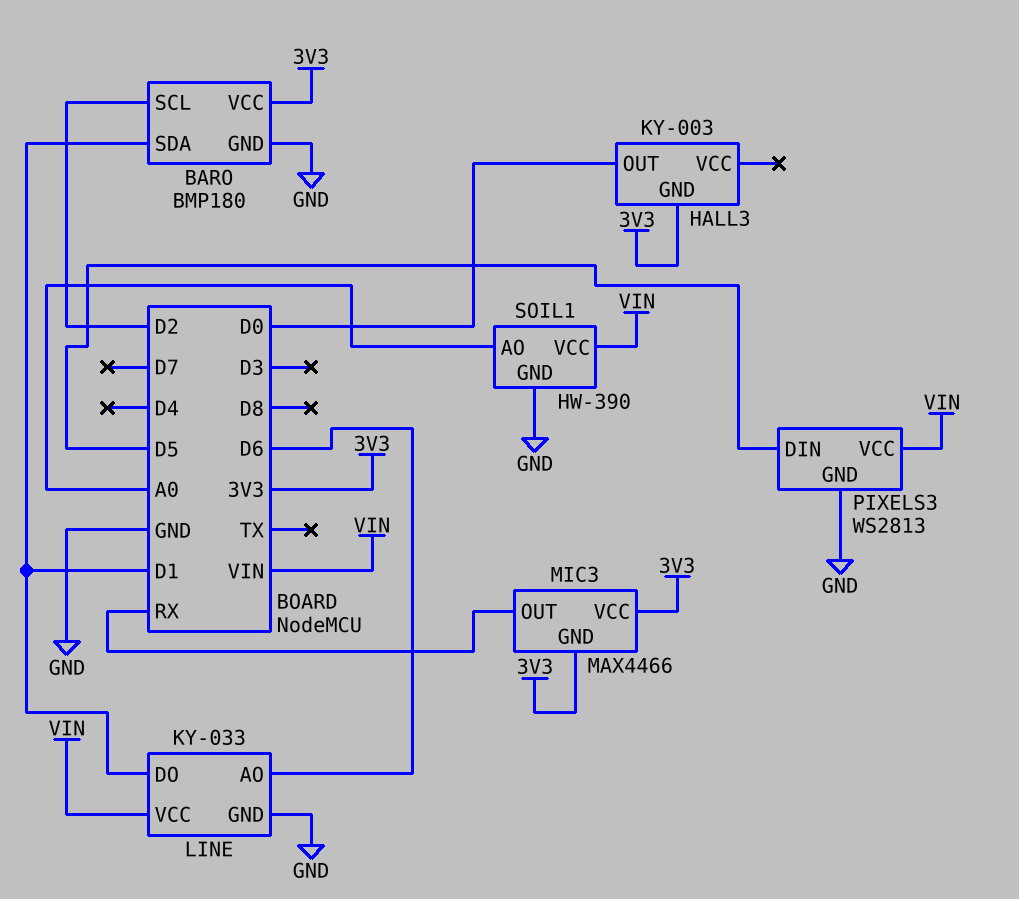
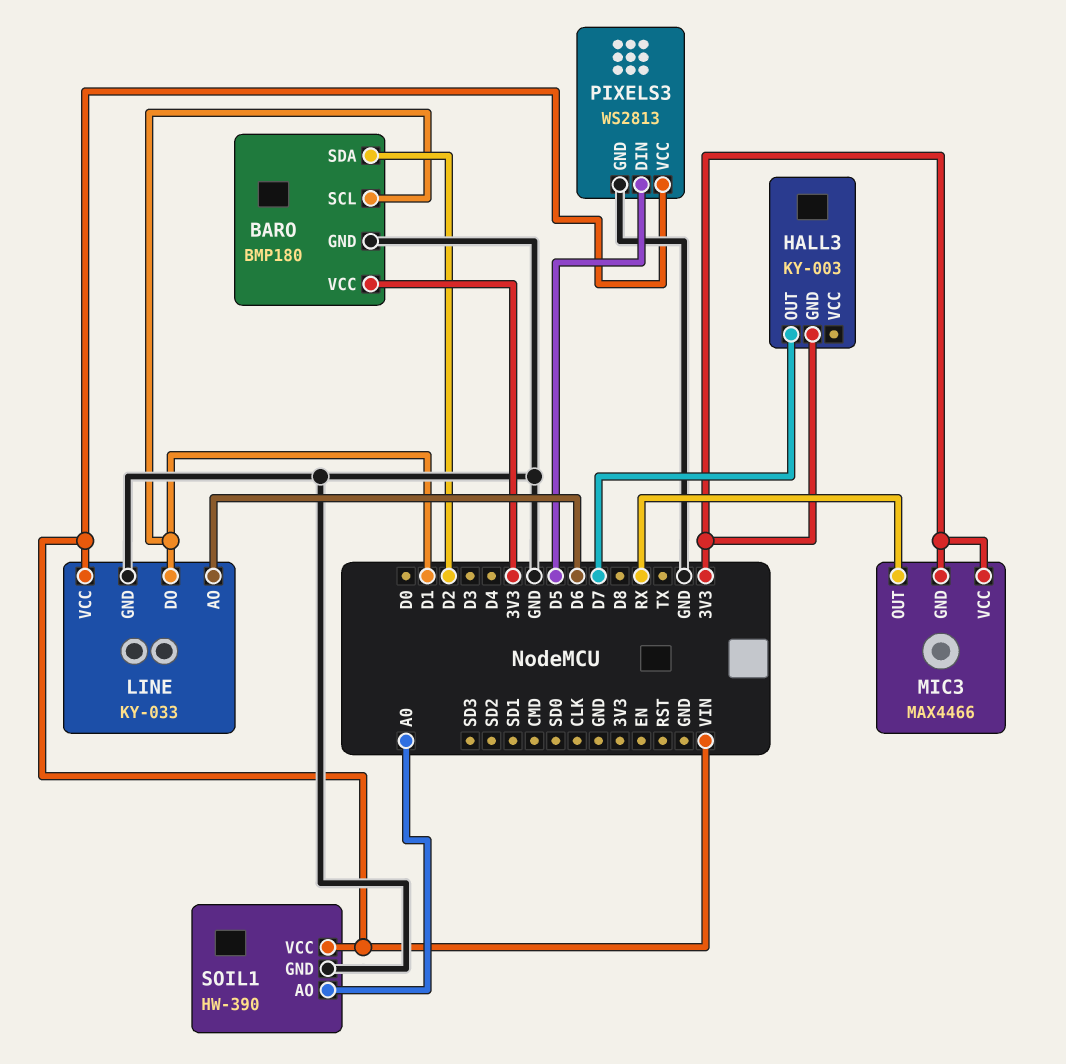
BARO pin SCL: D2 -> D1
BARO pin SDA: D1 -> D2
HALL3 pin OUT: D0 -> D7

